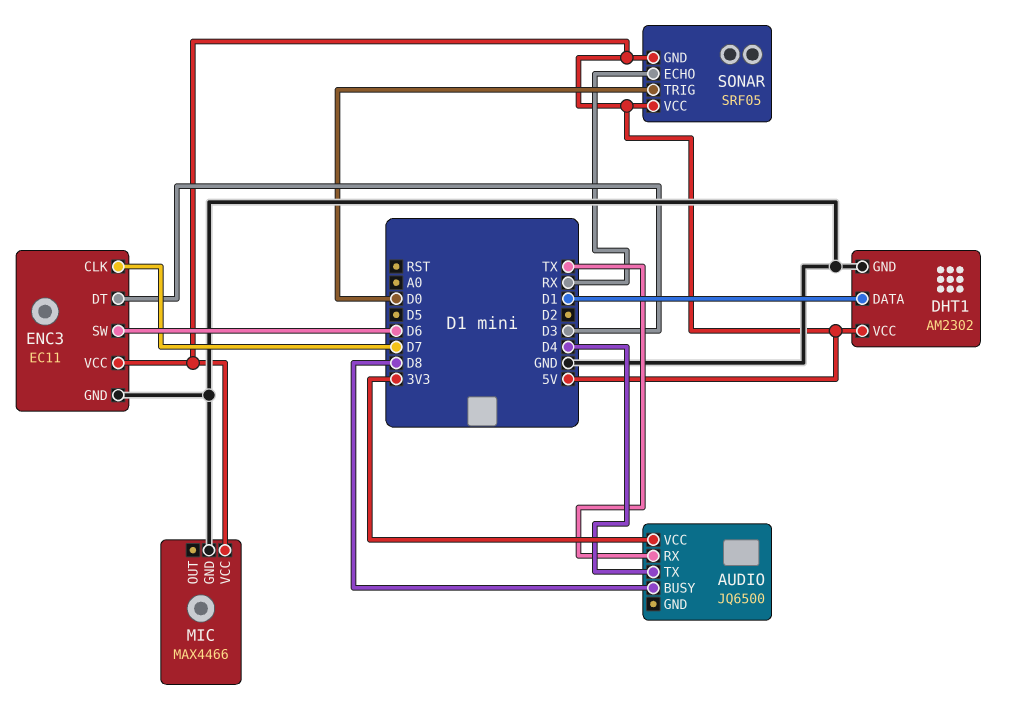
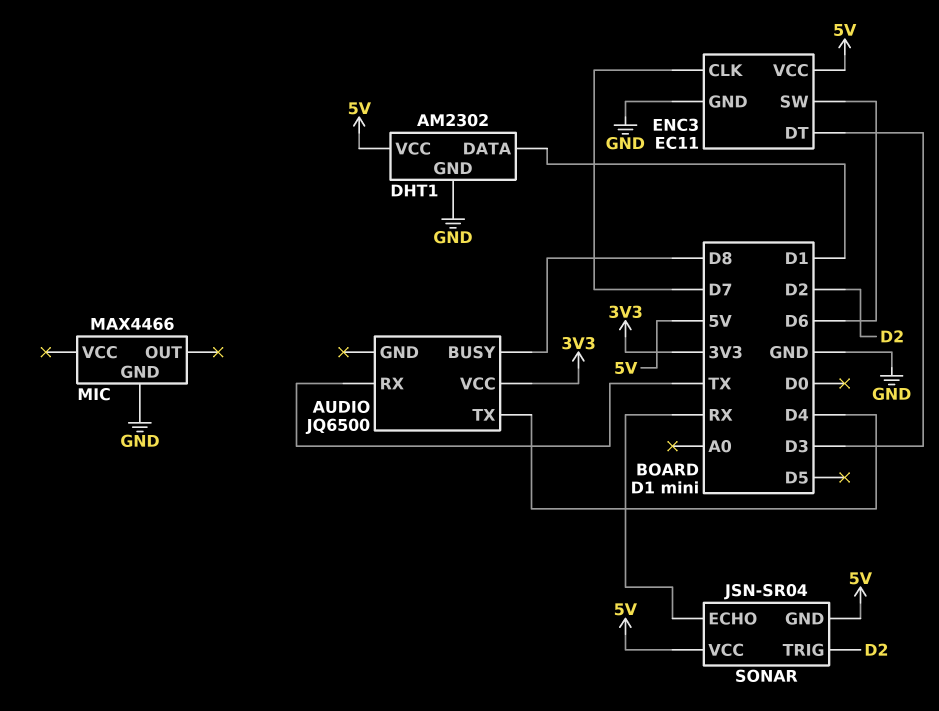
MIC pin VCC: 5V -> none
SONAR: SRF05 -> JSN-SR04
SONAR pin TRIG: D0 -> D2

